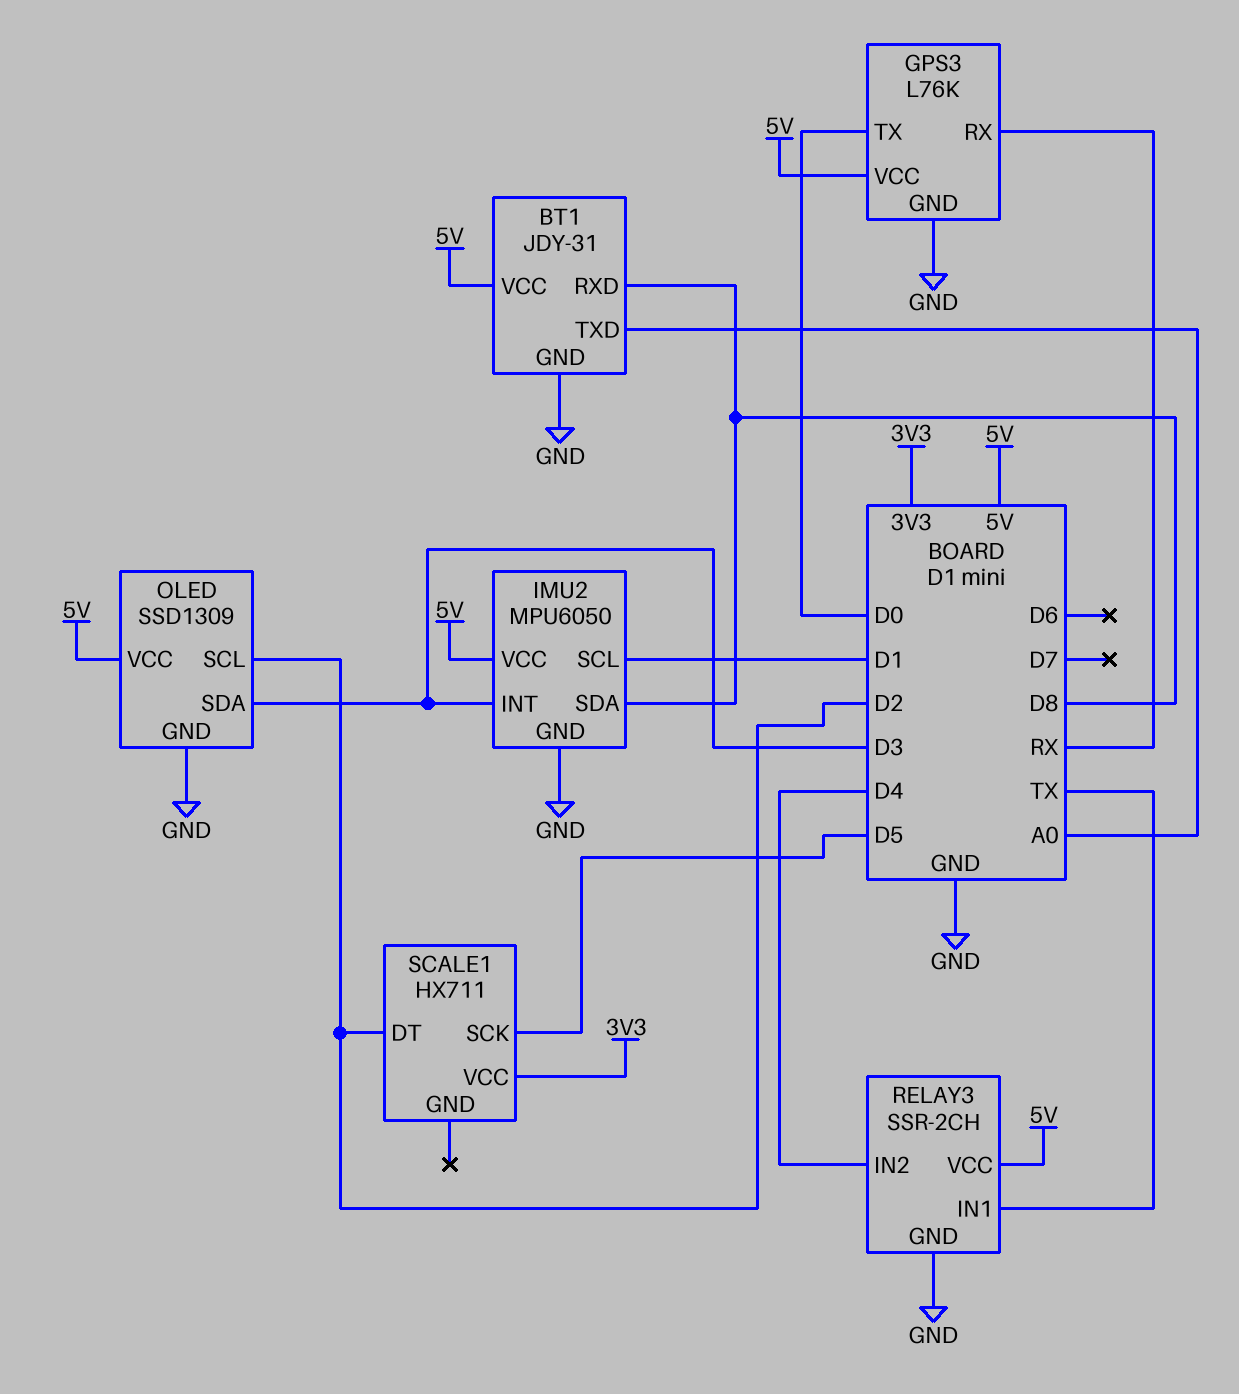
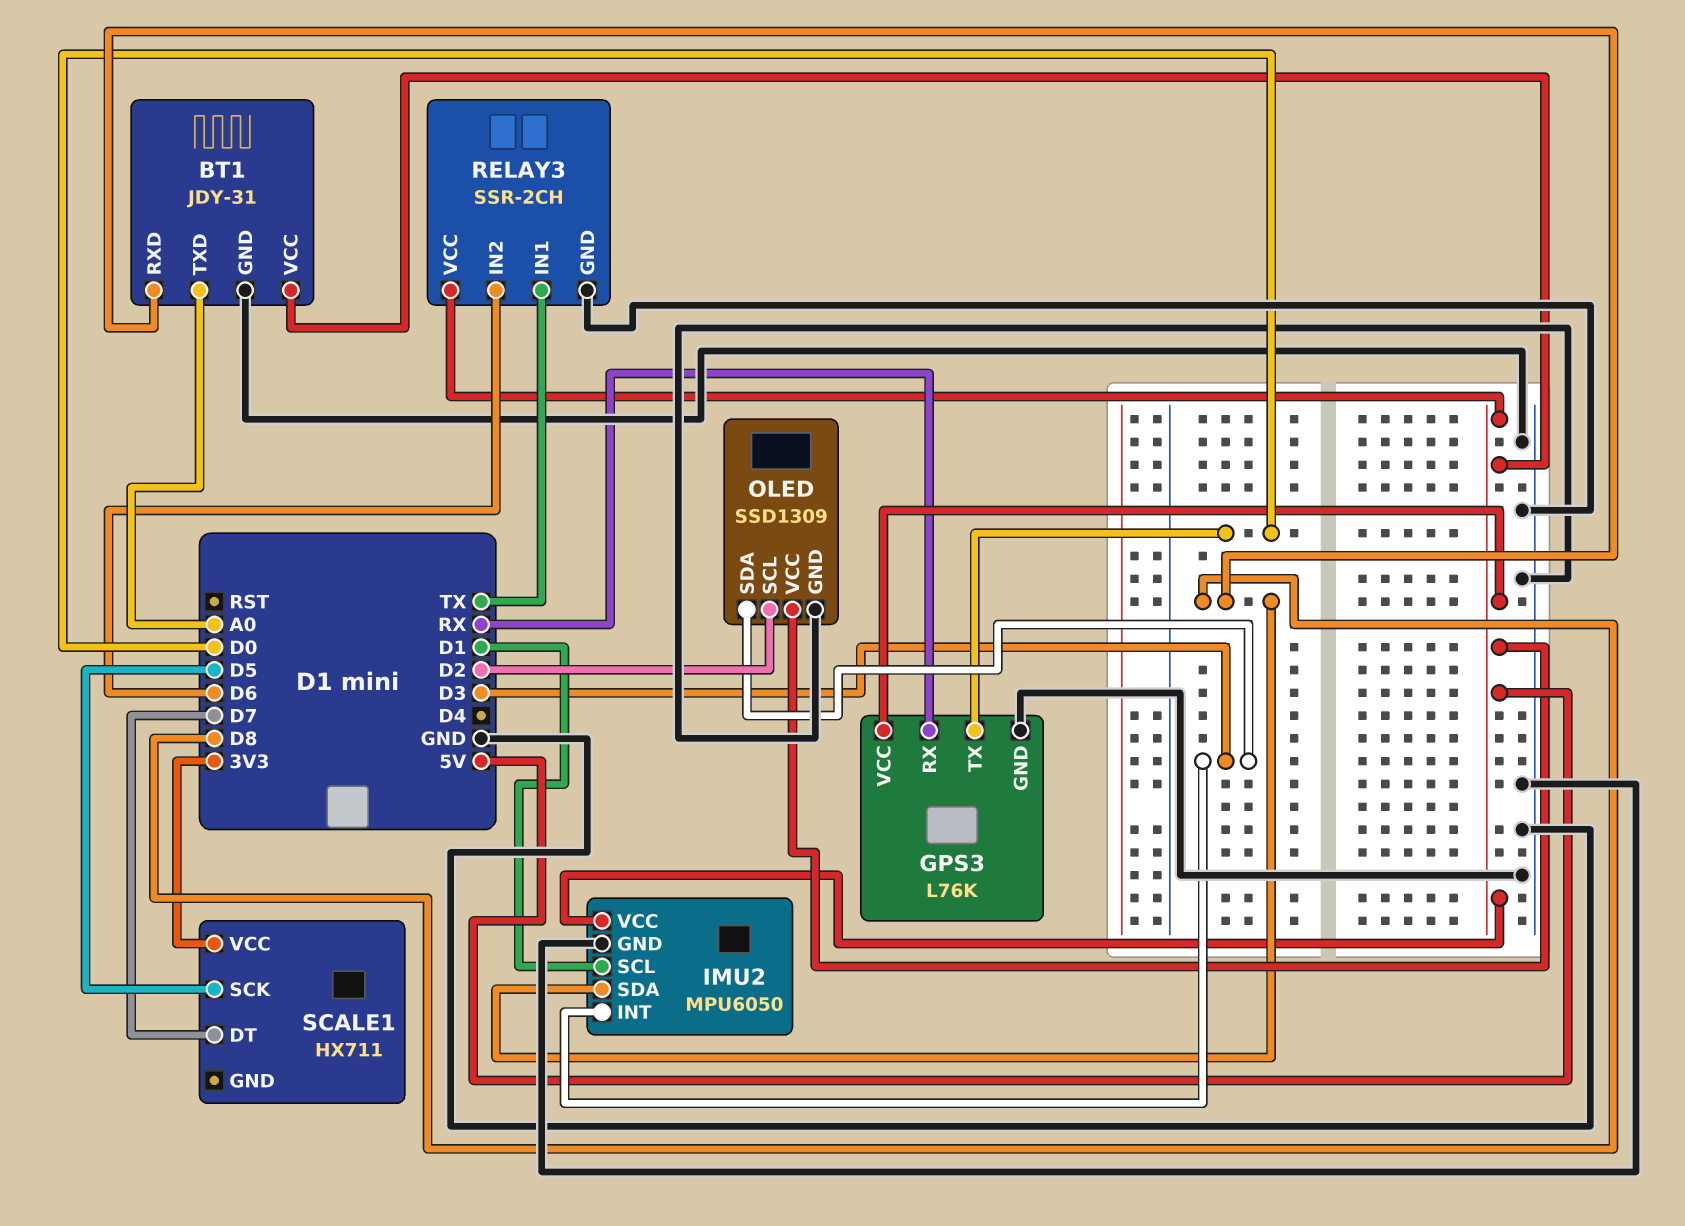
RELAY3 pin IN2: D4 -> D6
SCALE1 pin DT: D2 -> D7

